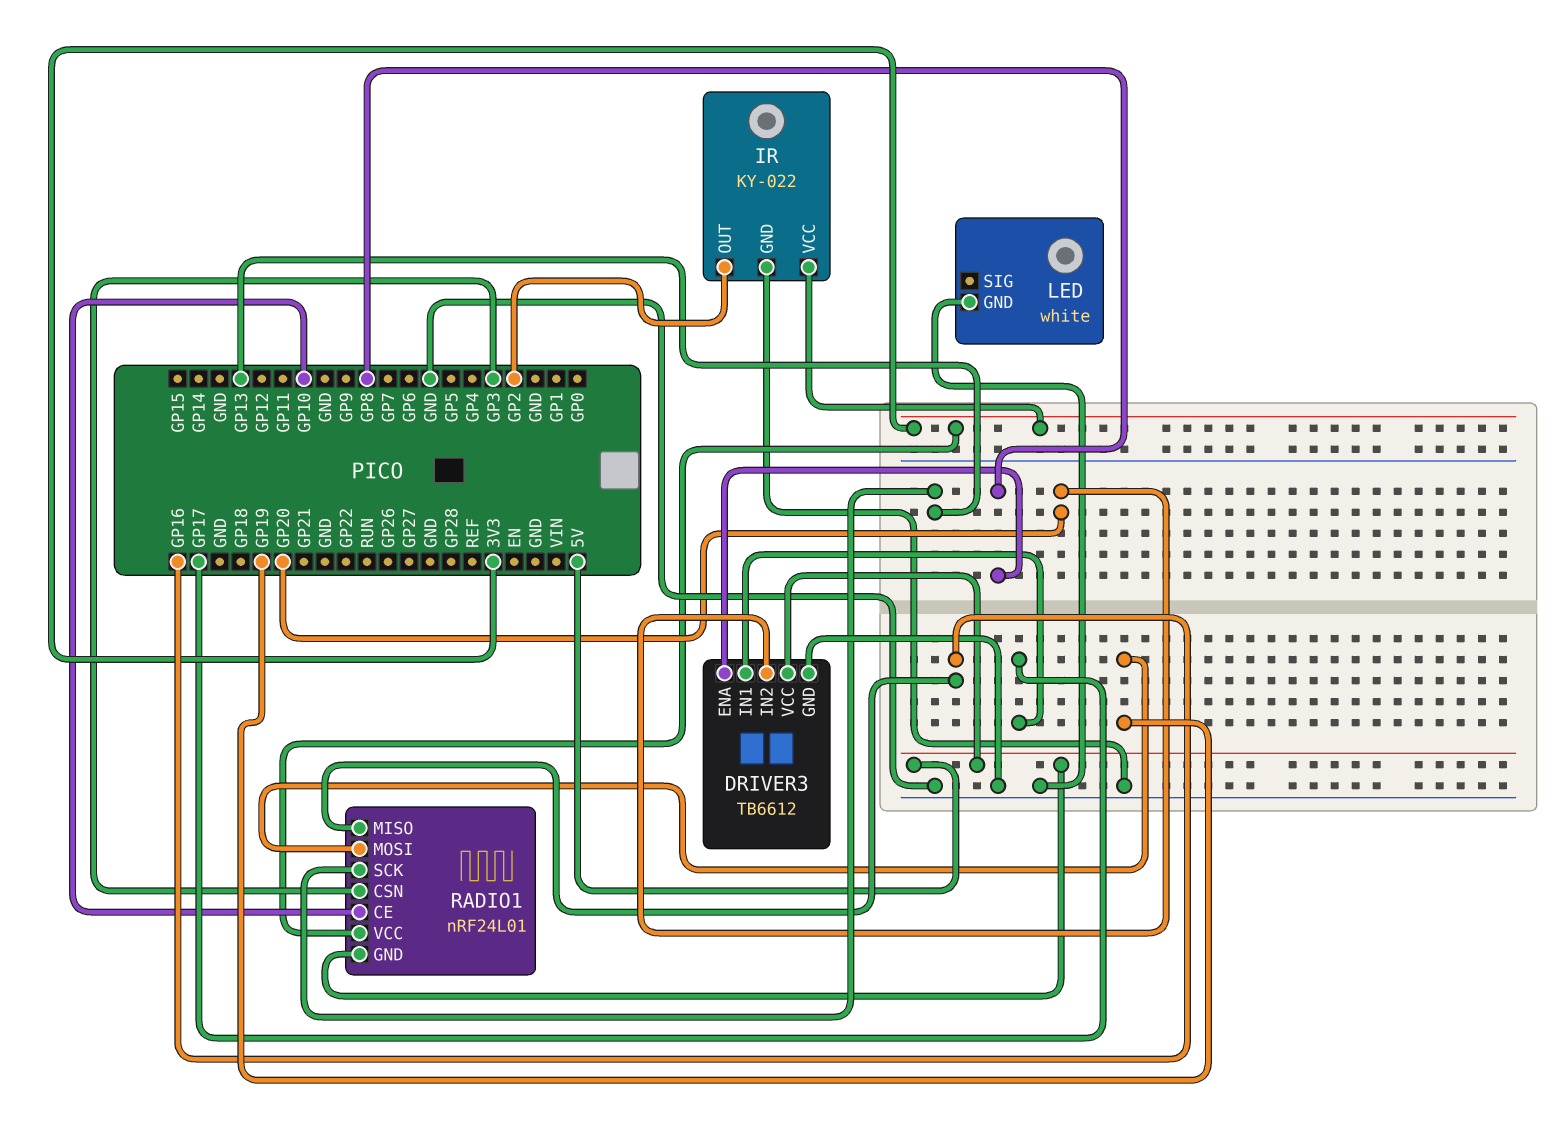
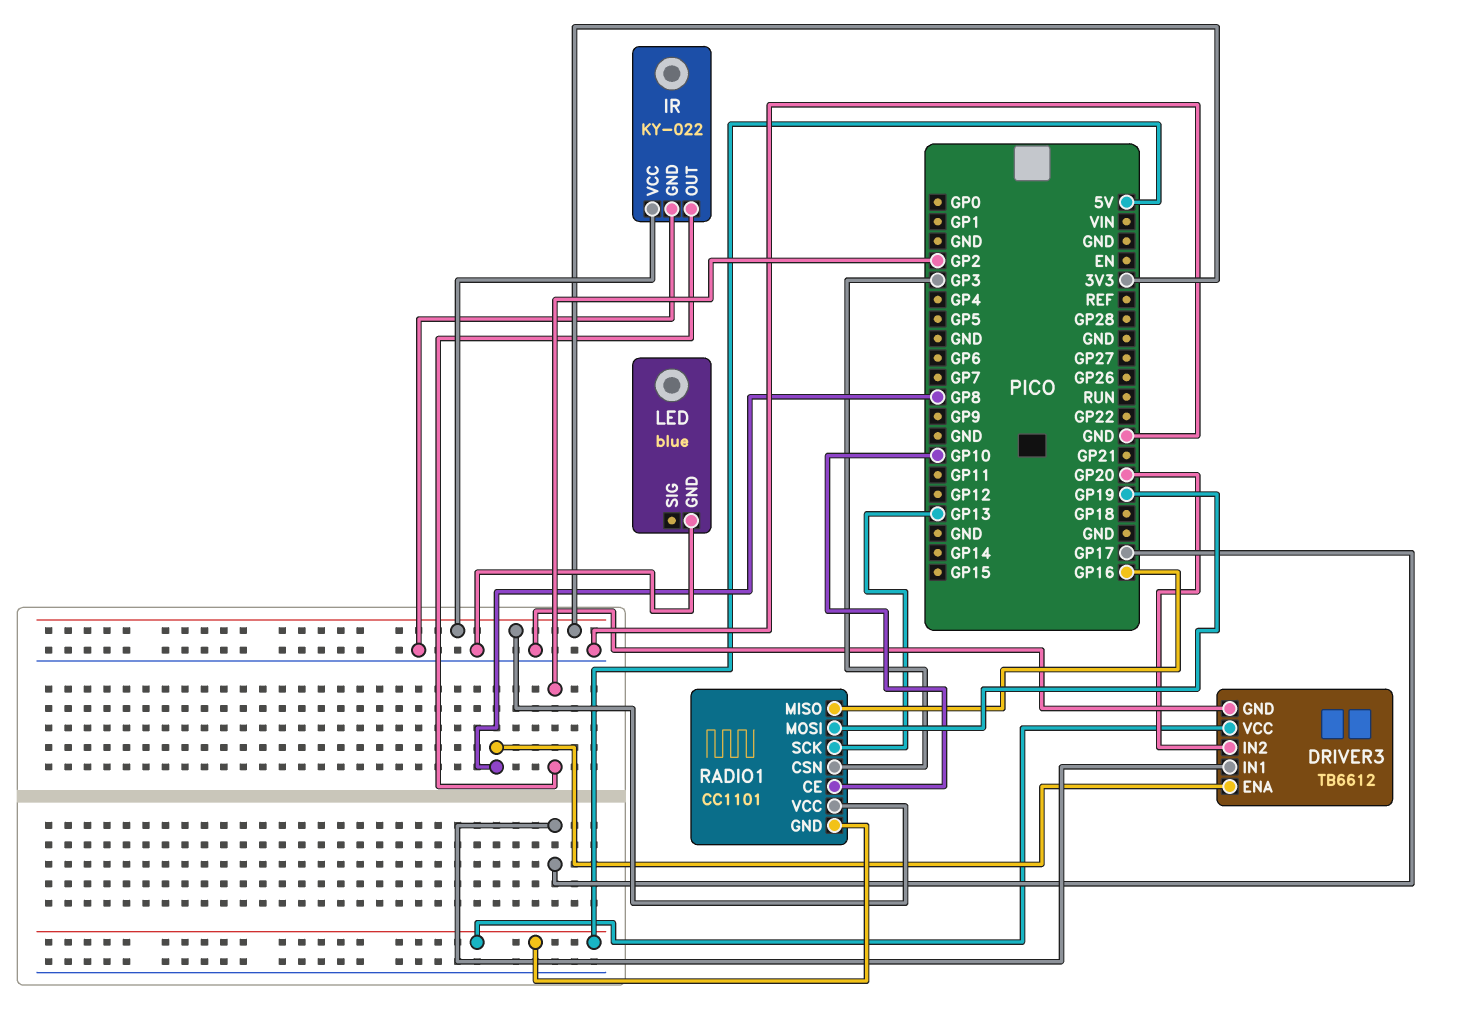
LED: white -> blue
RADIO1: nRF24L01 -> CC1101

